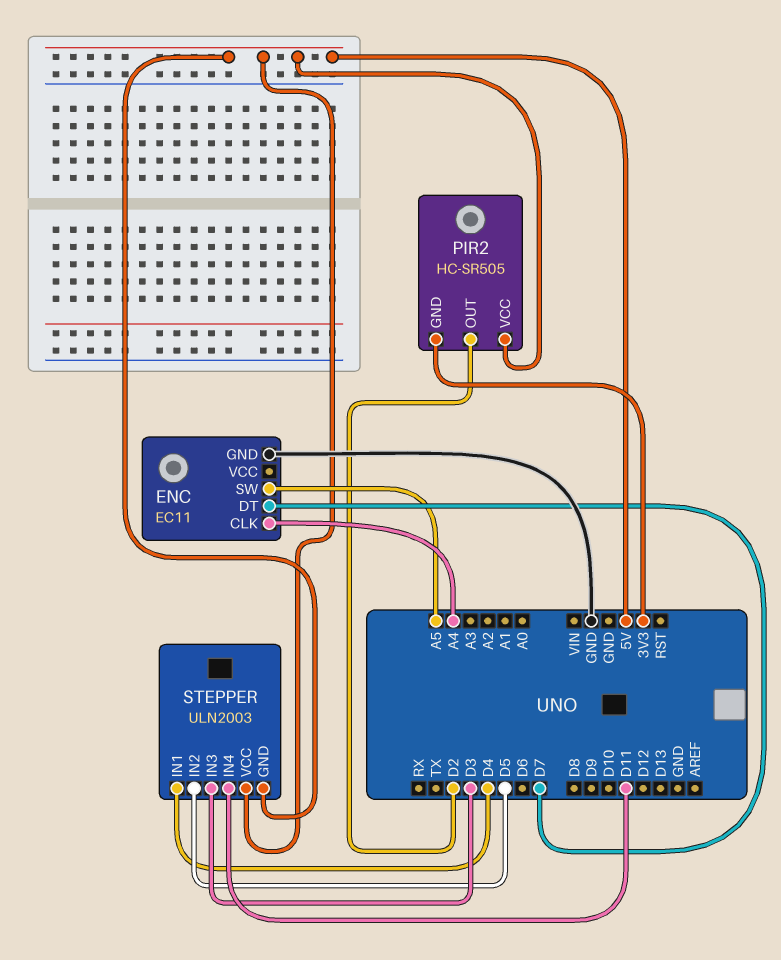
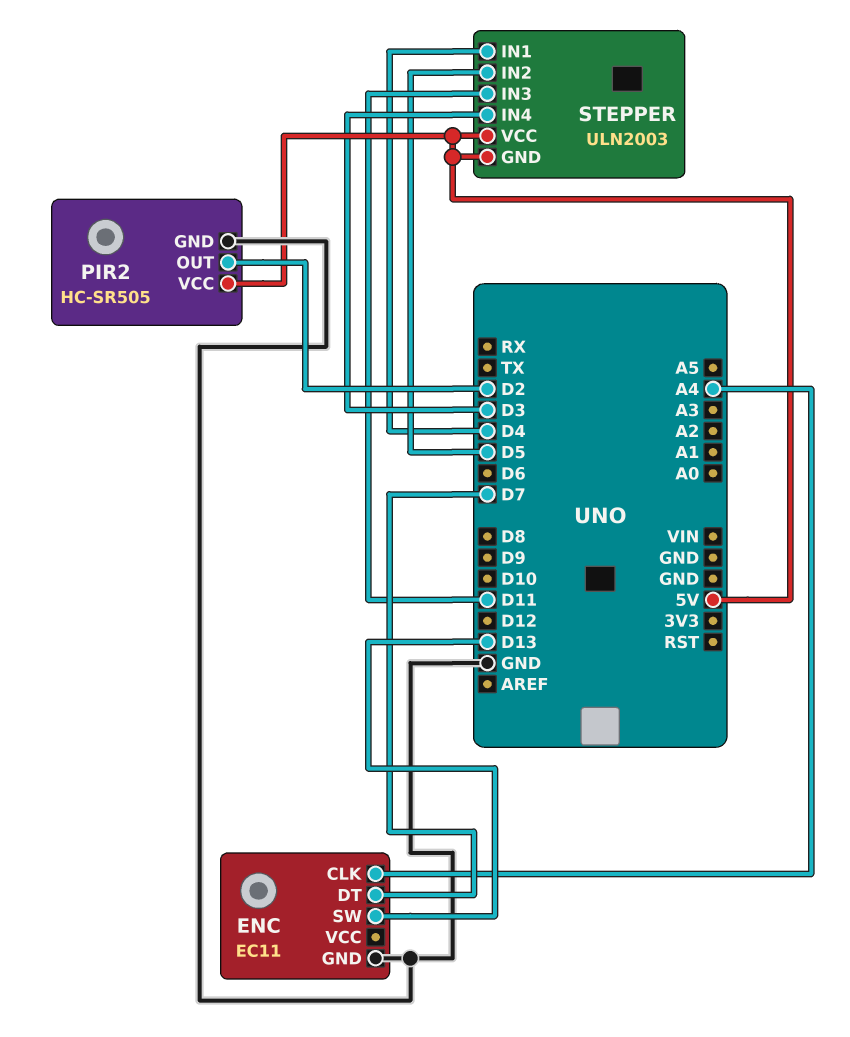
ENC pin SW: A5 -> D13
PIR2 pin GND: 3V3 -> GND
STEPPER pin IN3: D3 -> D11
STEPPER pin IN4: D11 -> D3

